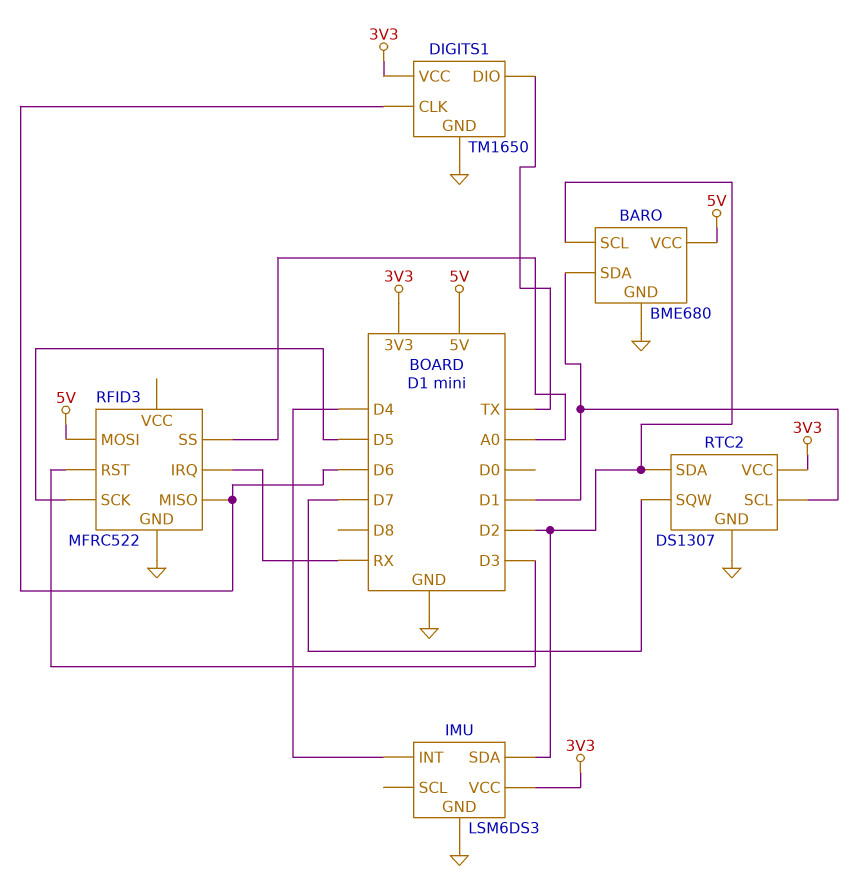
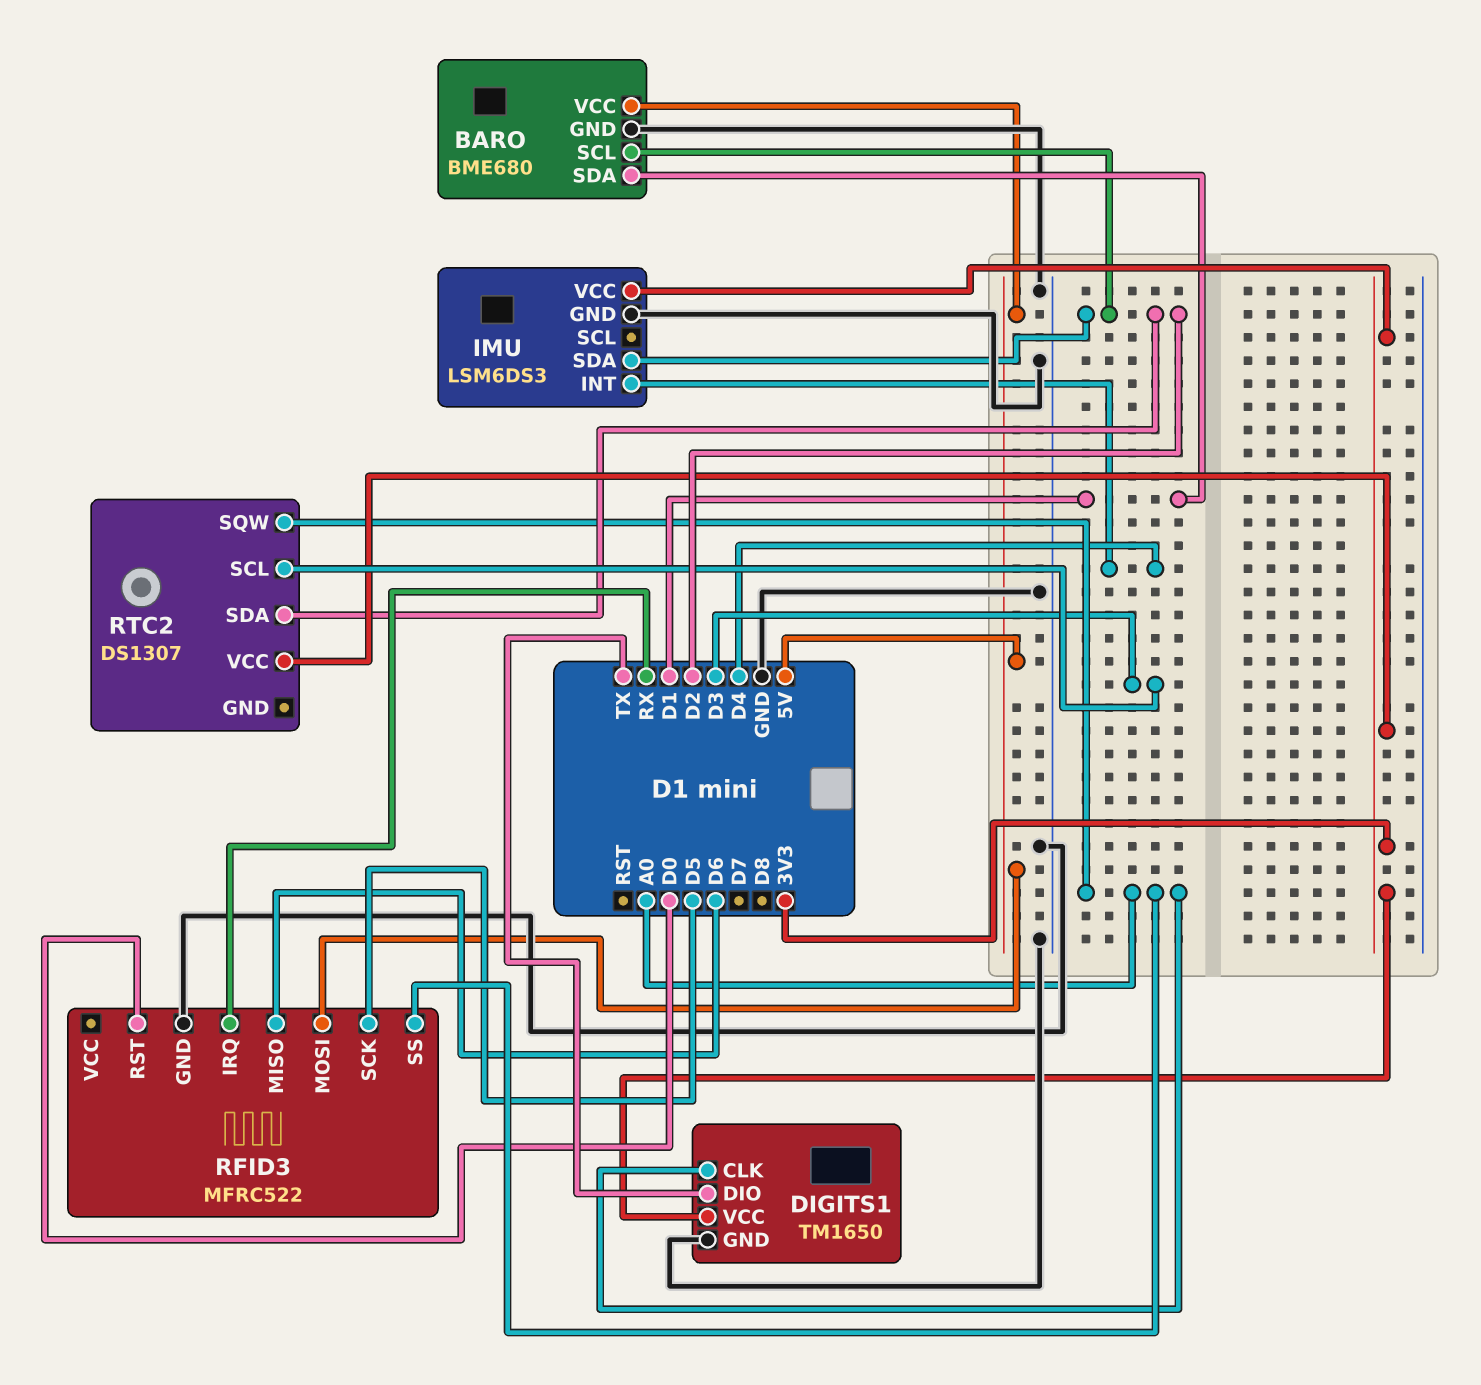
DIGITS1 pin CLK: D6 -> A0
RFID3 pin RST: D3 -> D0
RTC2 pin GND: GND -> none
RTC2 pin SCL: D1 -> D3
RTC2 pin SQW: D7 -> A0

